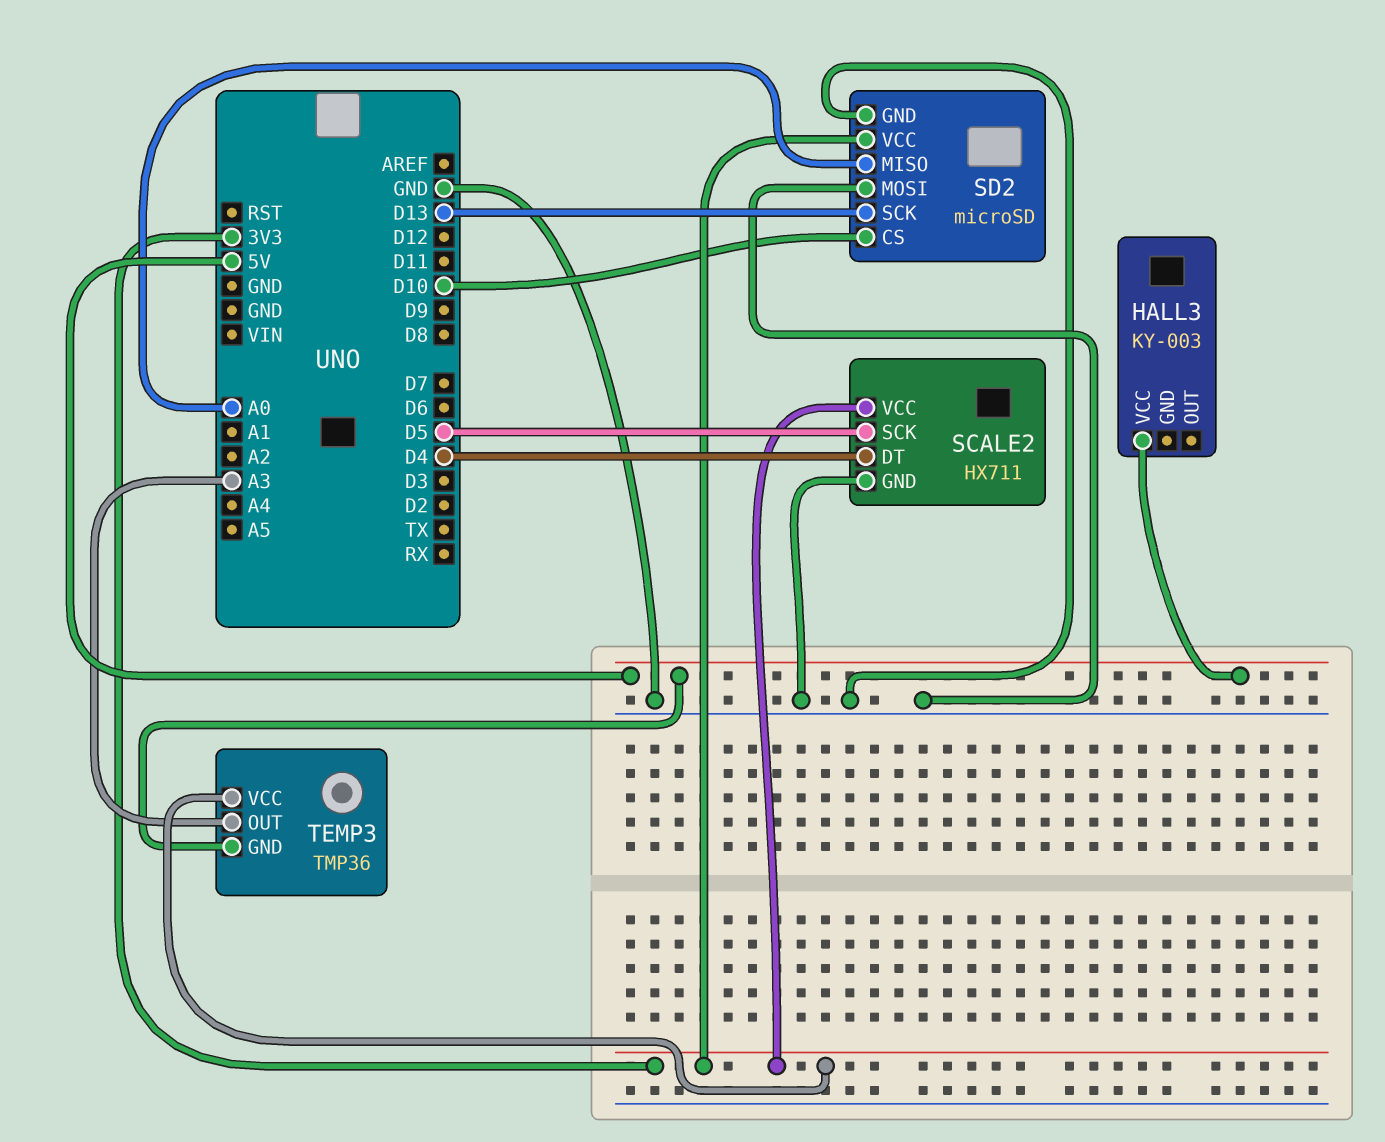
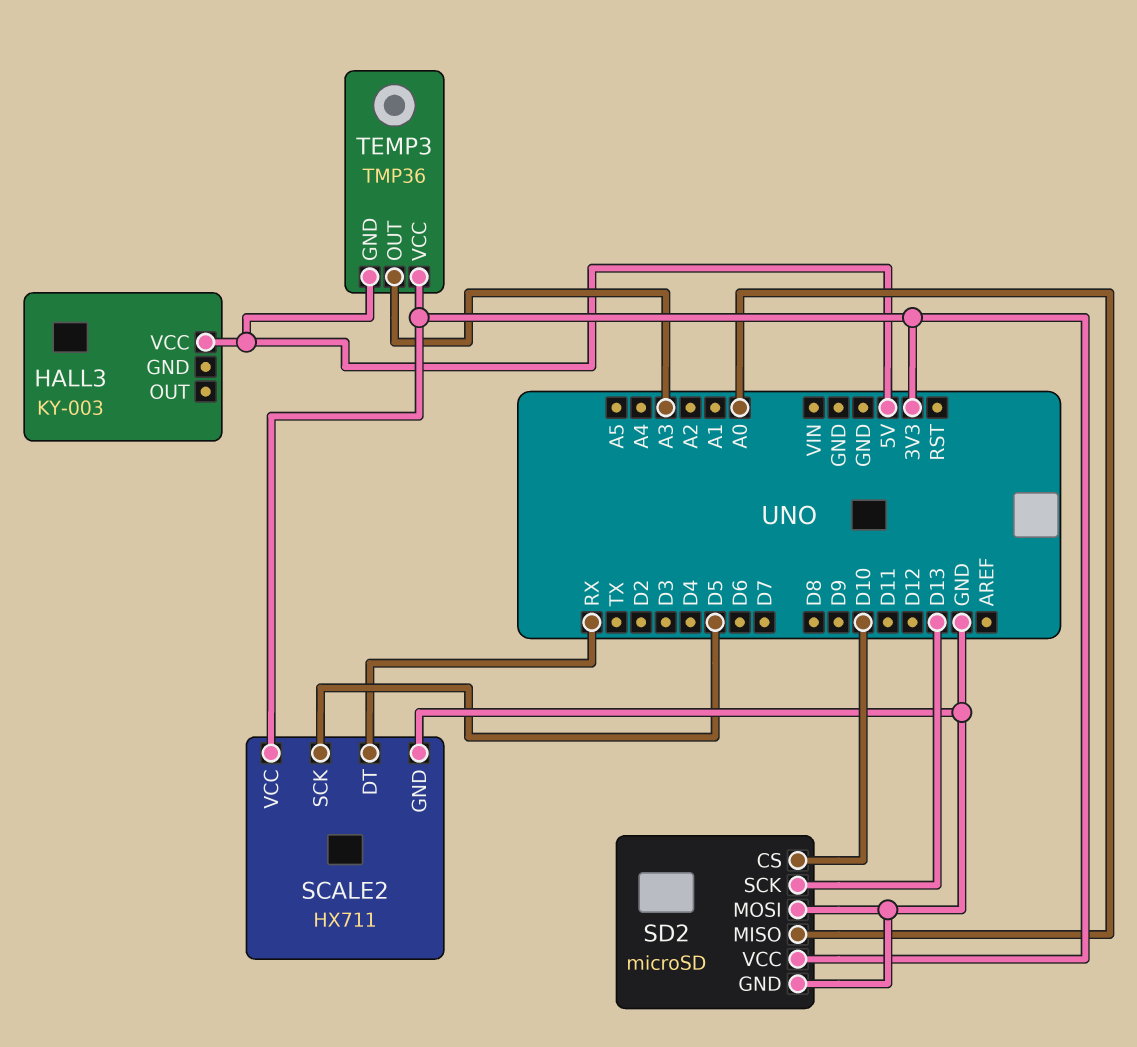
SCALE2 pin DT: D4 -> RX

